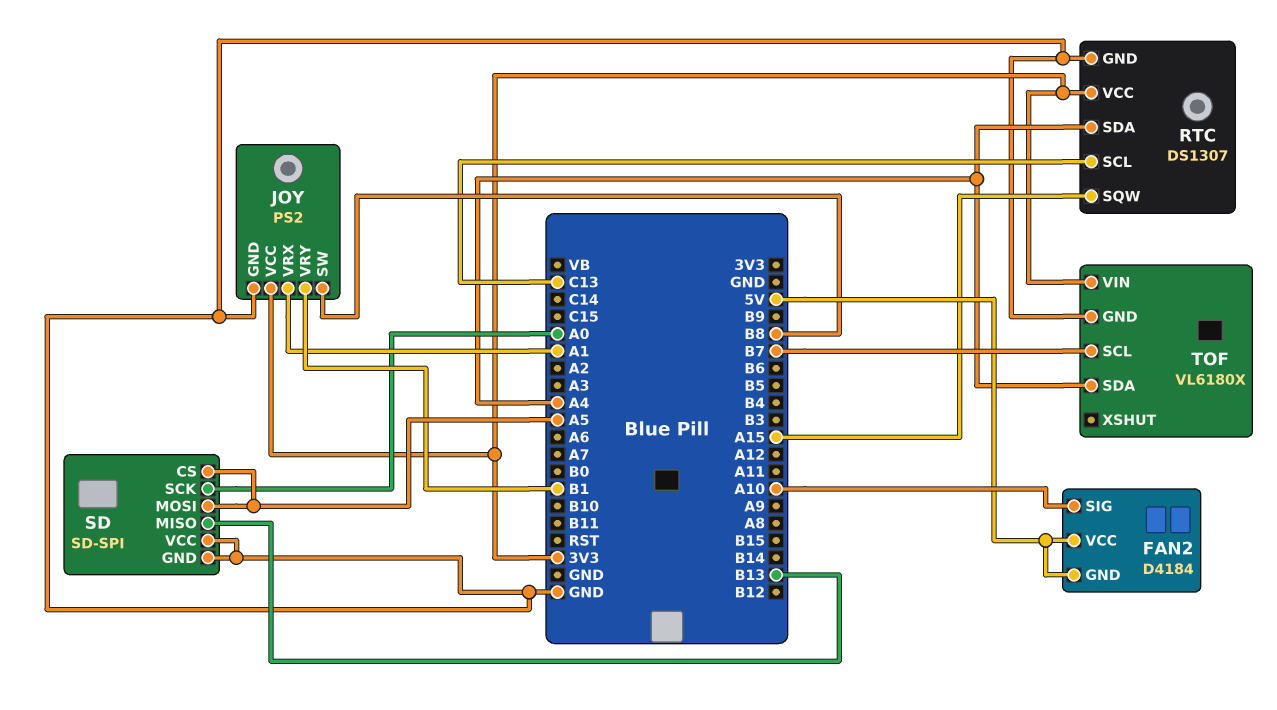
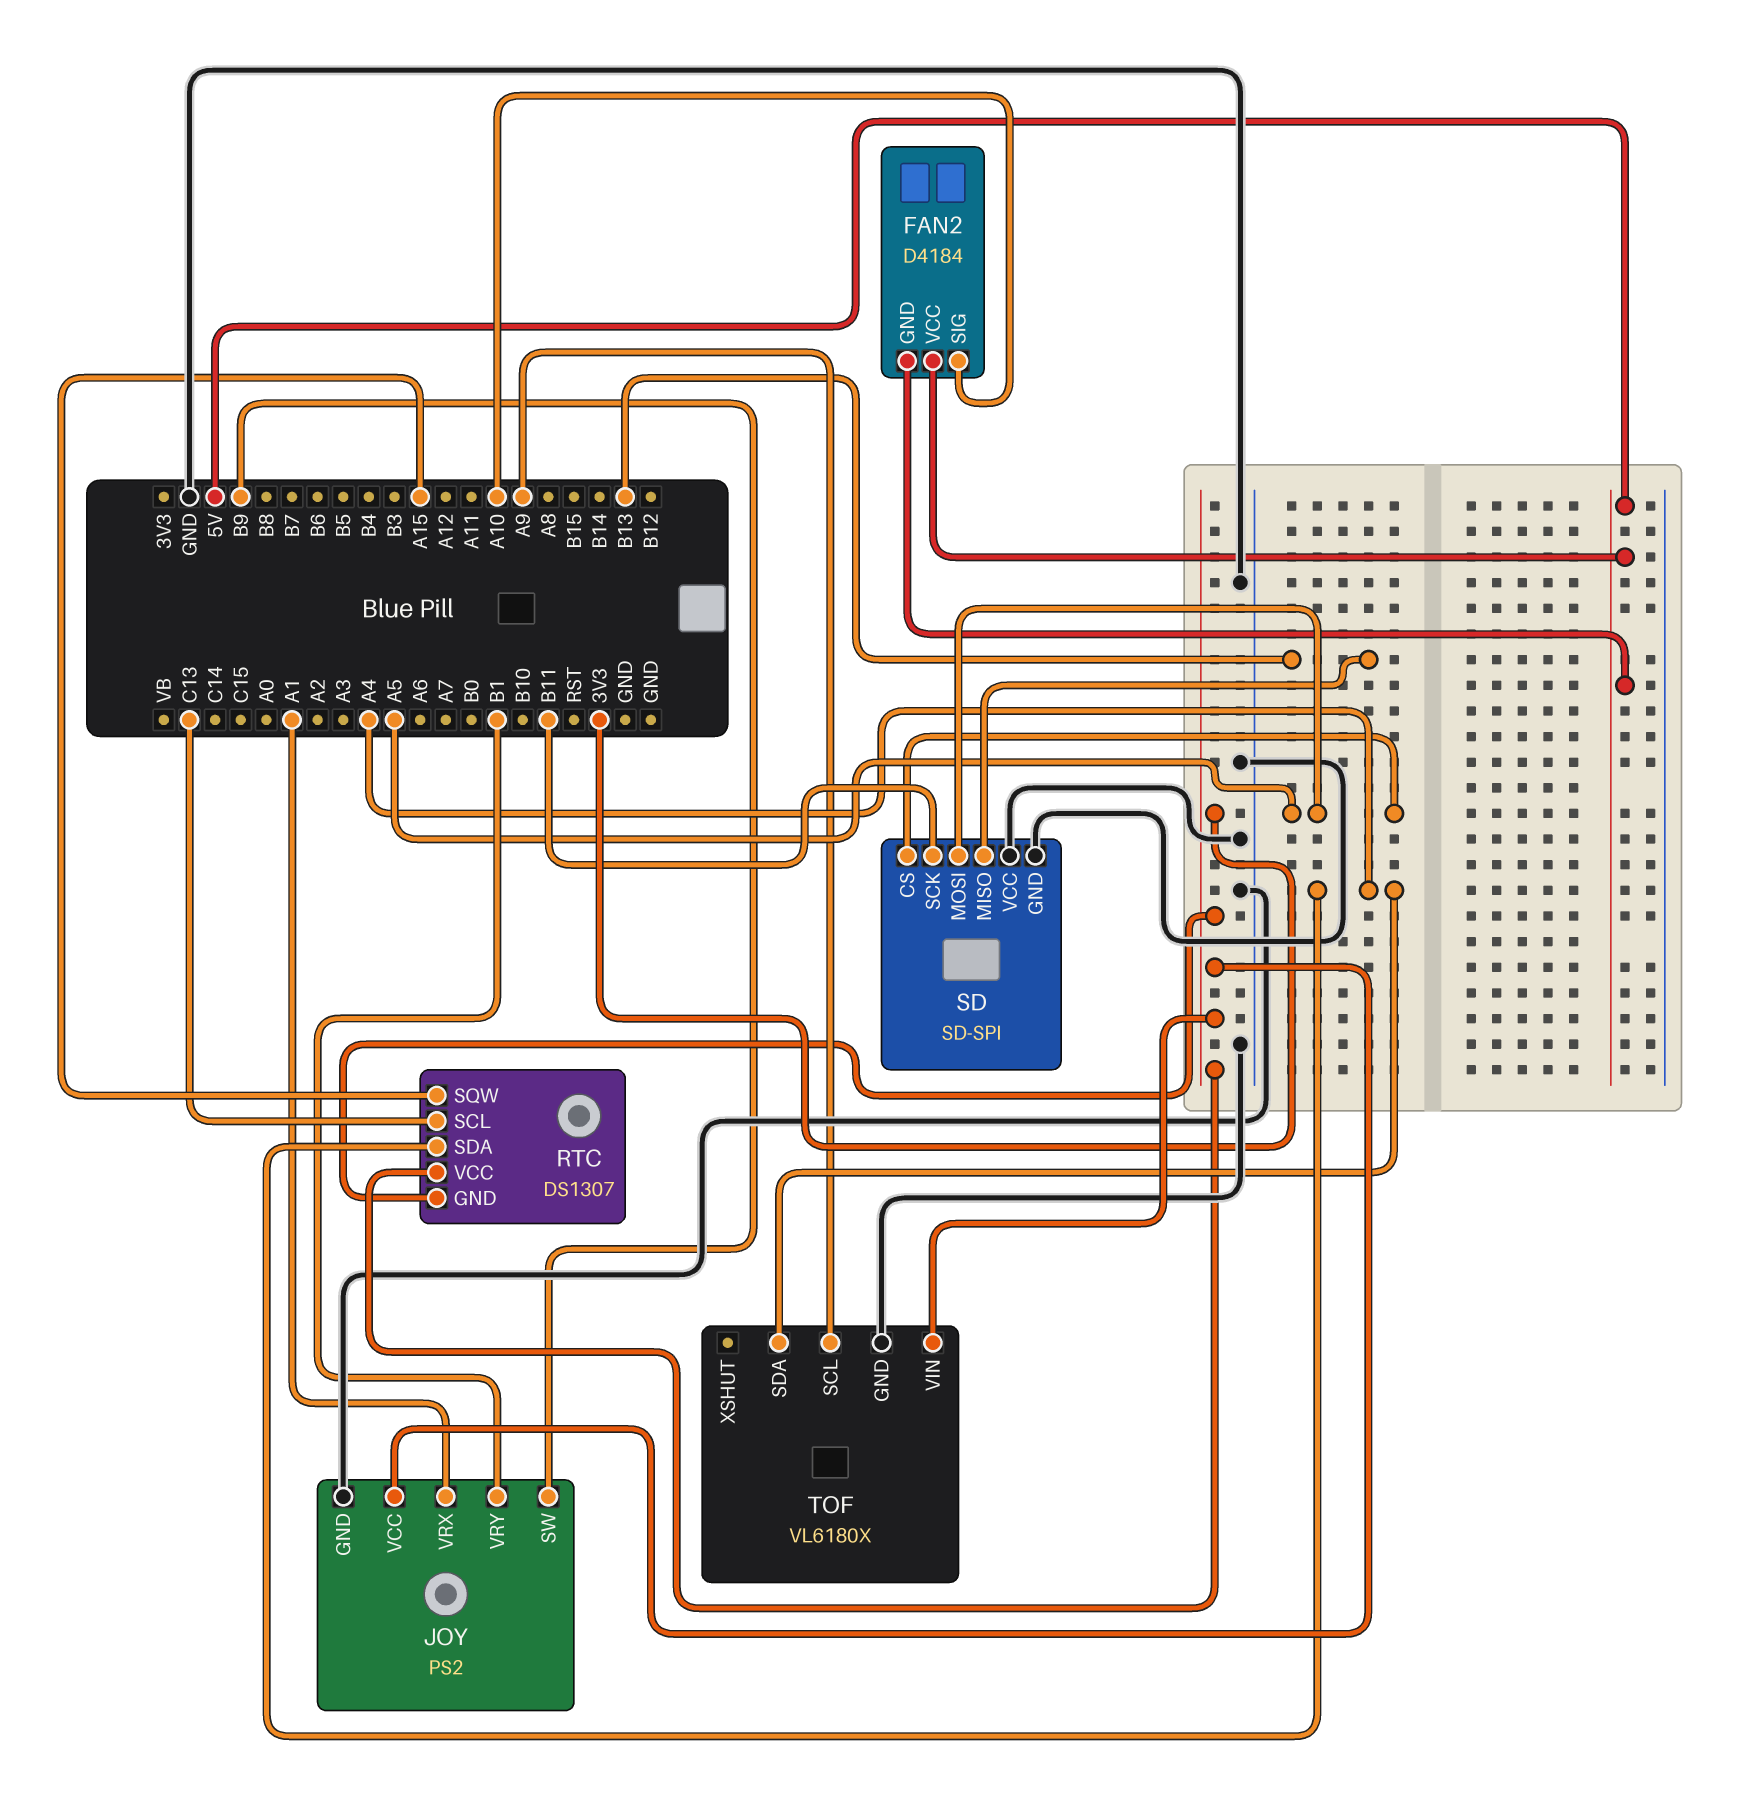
JOY pin SW: B8 -> B9
RTC pin GND: GND -> 3V3
SD pin SCK: A0 -> B11
TOF pin SCL: B7 -> A9

